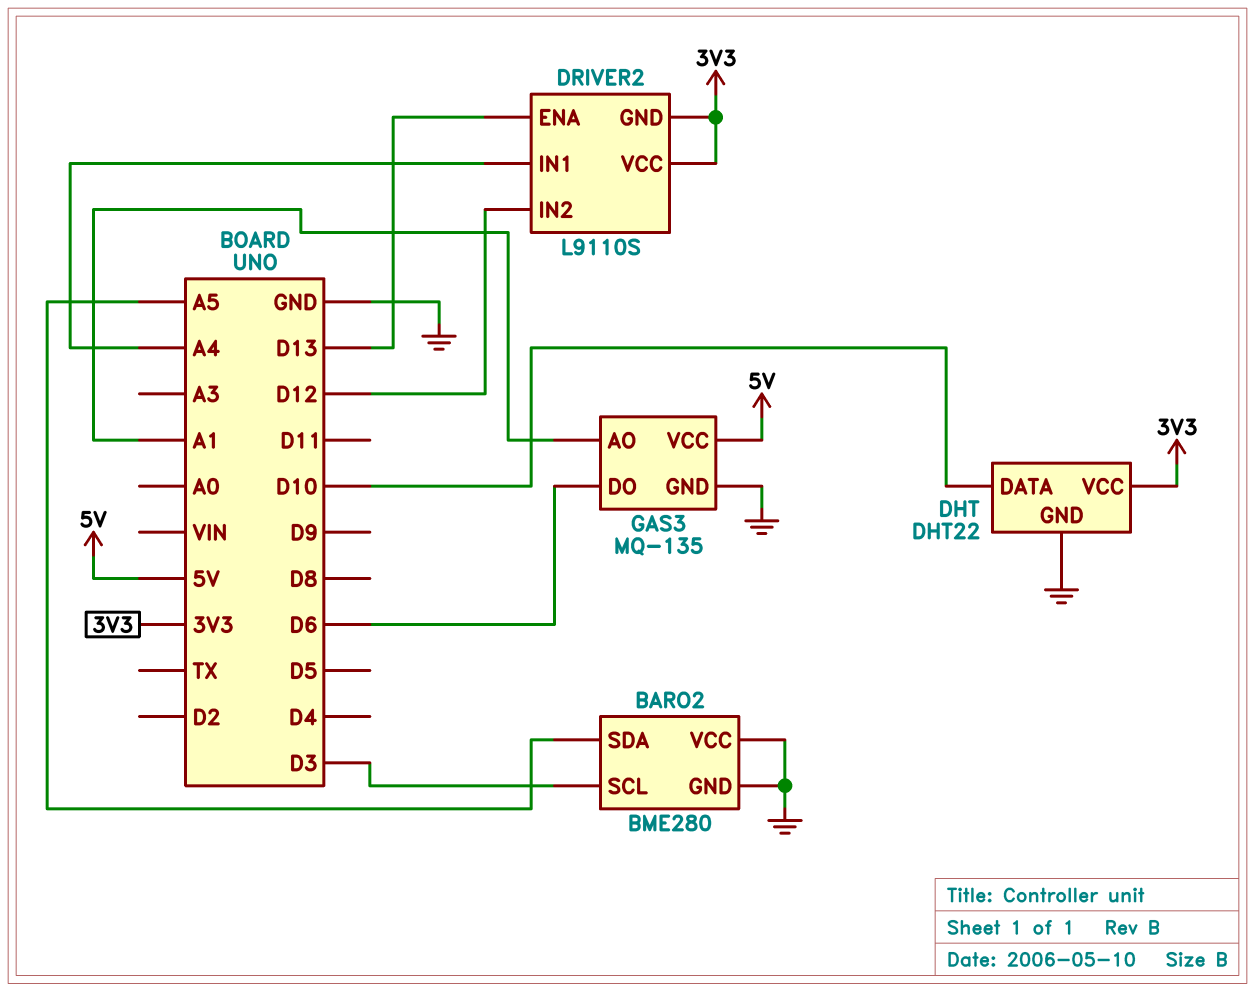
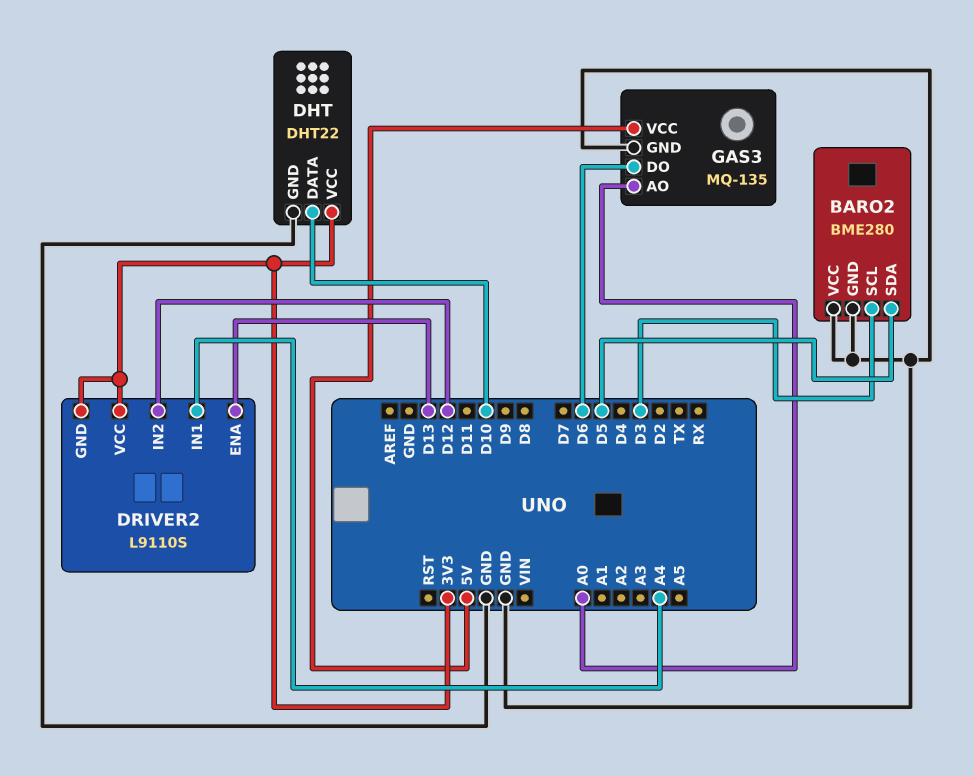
BARO2 pin SDA: A5 -> D5
GAS3 pin AO: A1 -> A0

